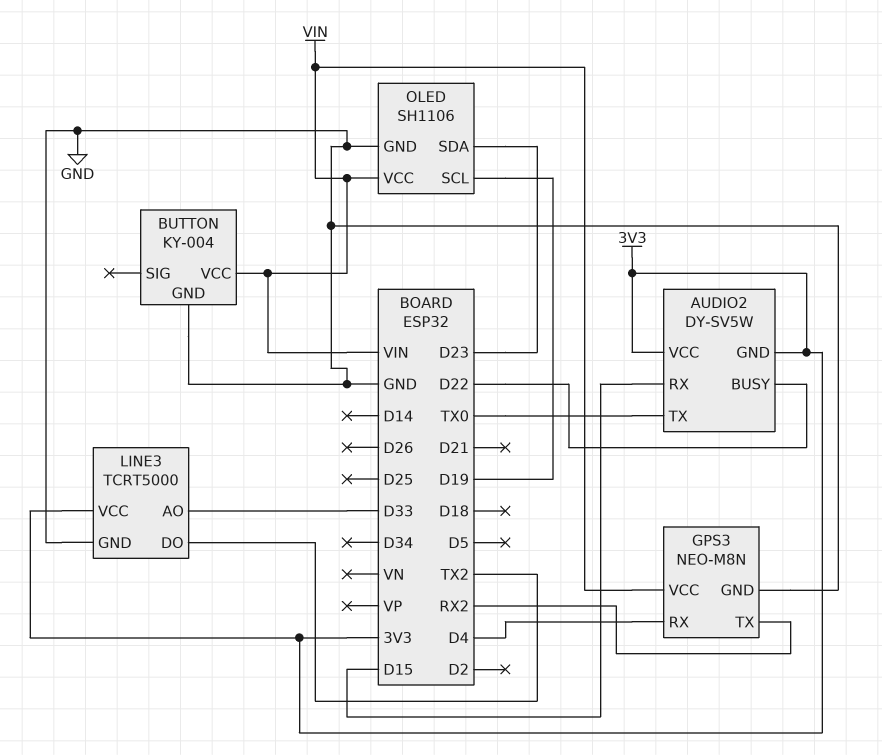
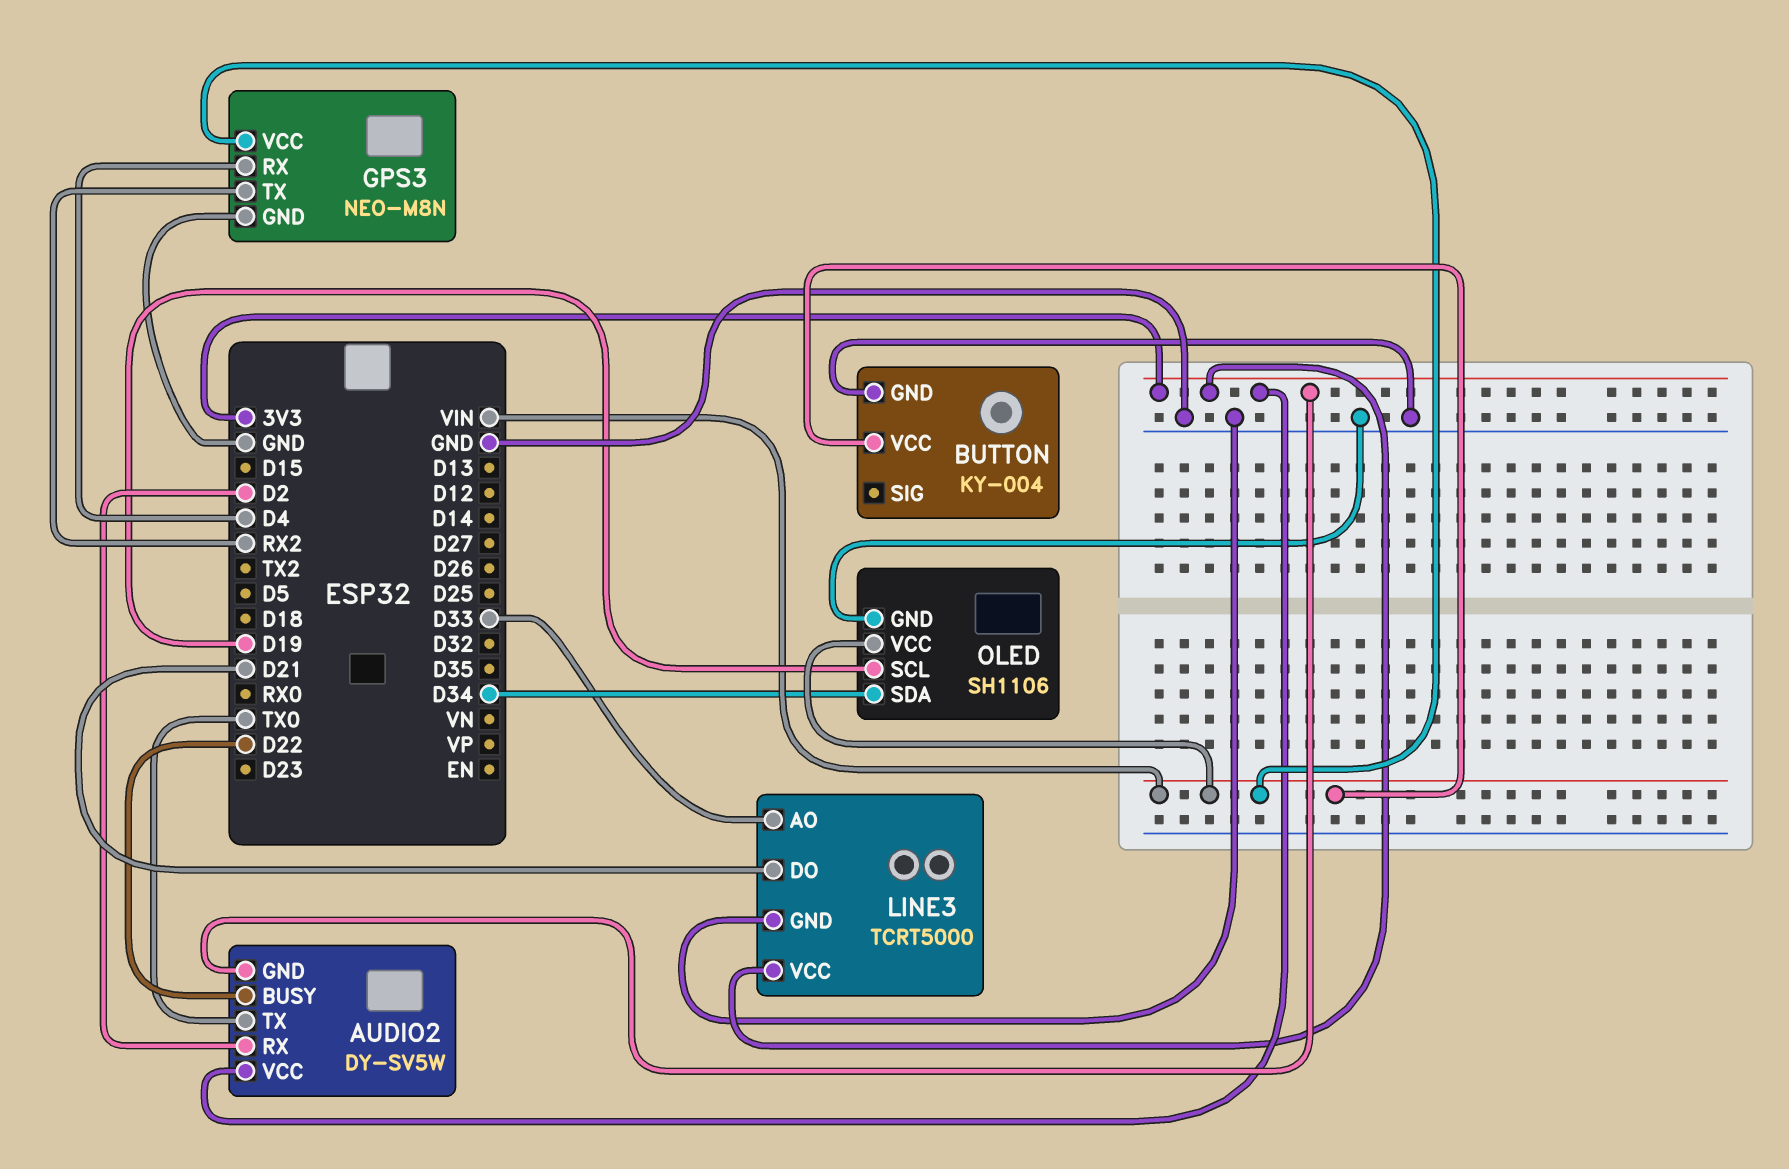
AUDIO2 pin RX: D15 -> D2
LINE3 pin DO: TX2 -> D21
OLED pin SDA: D23 -> D34

